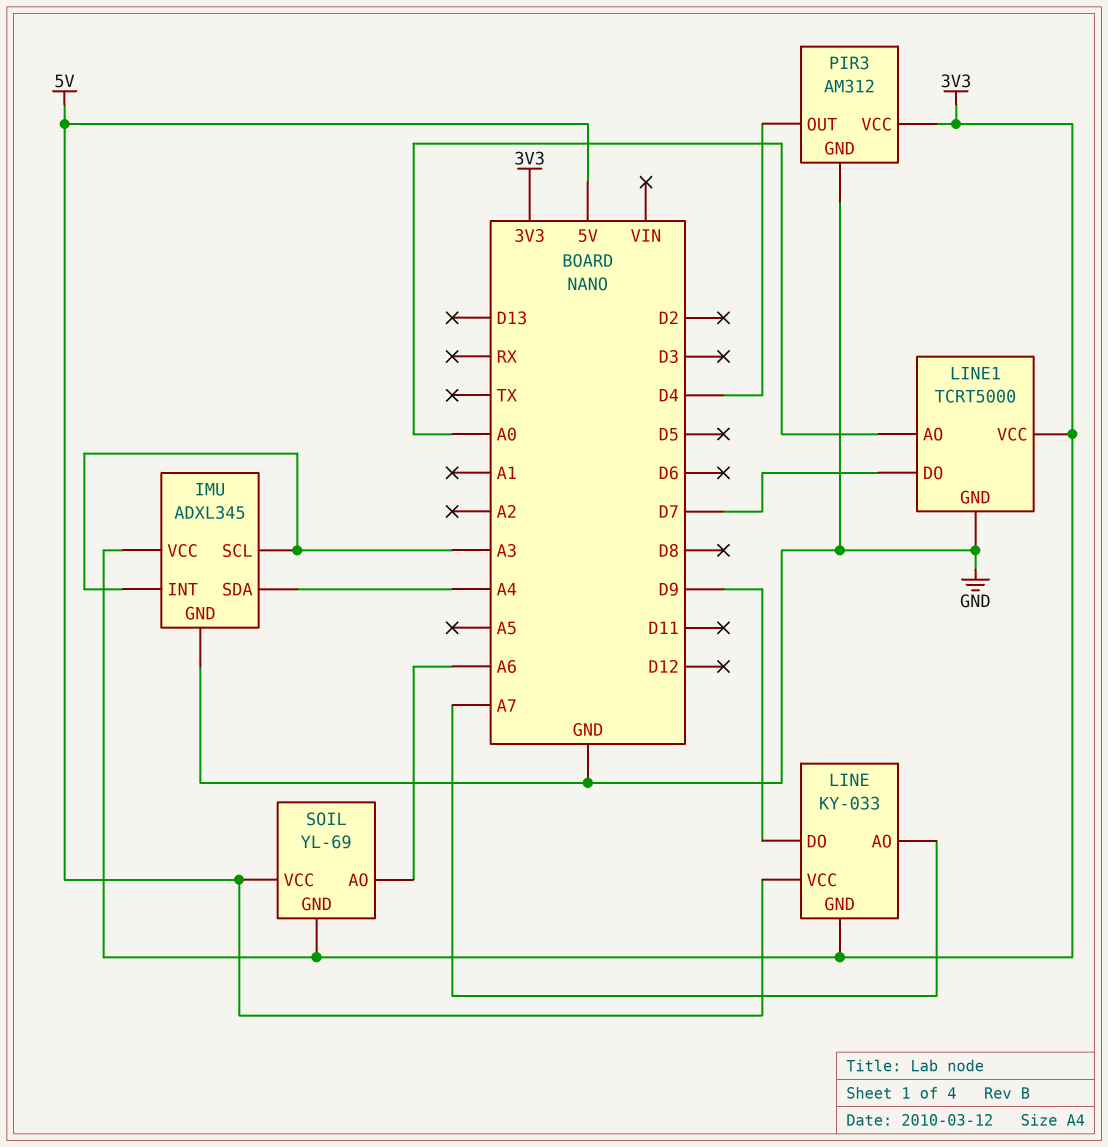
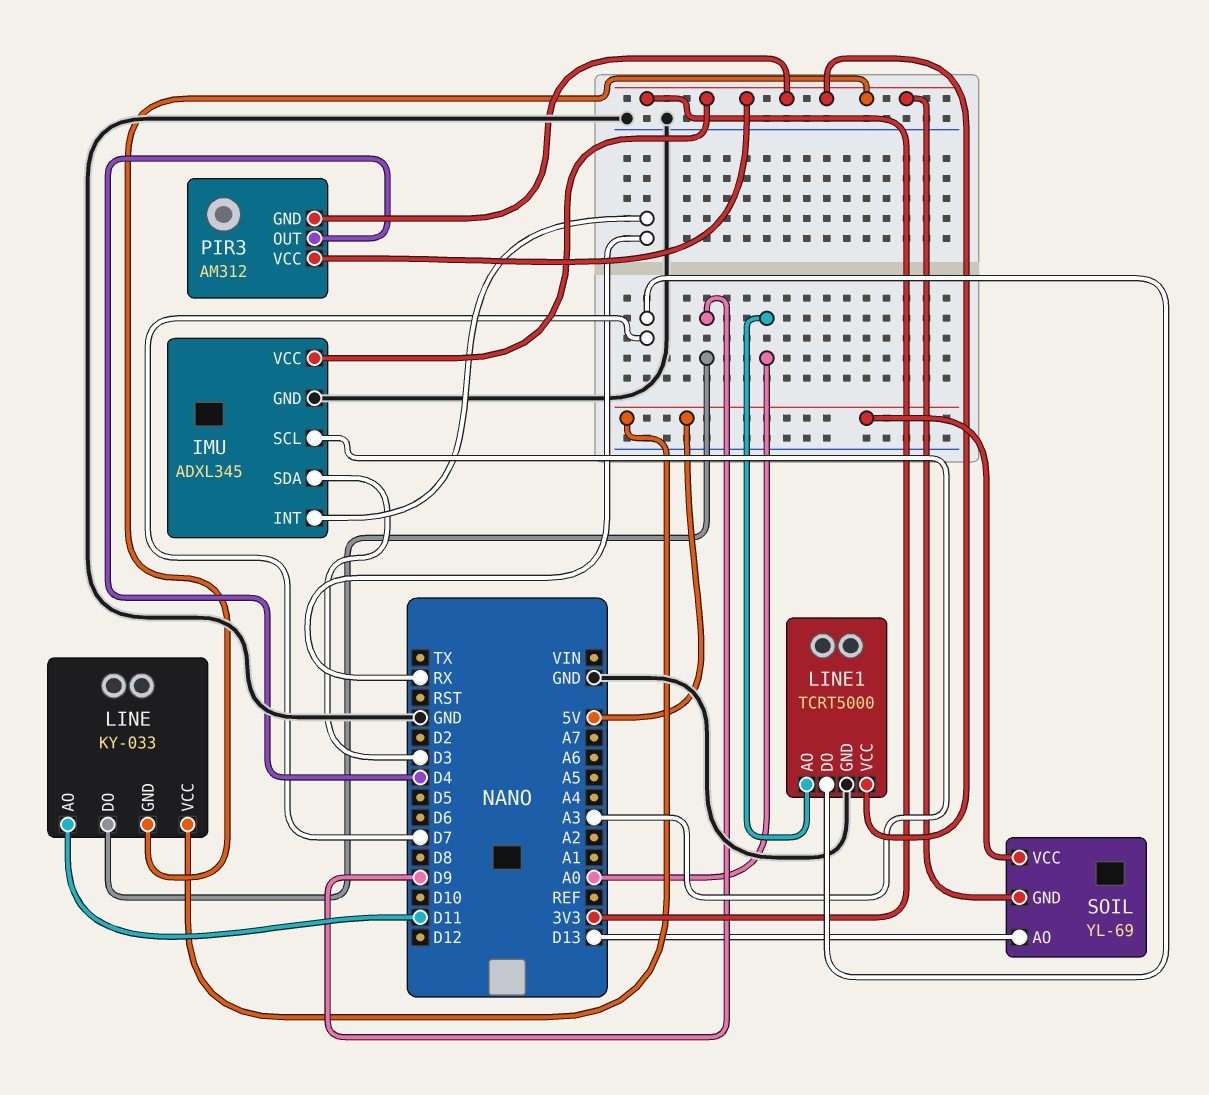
IMU pin INT: A3 -> RX
IMU pin SDA: A4 -> D3
LINE pin AO: A7 -> D11
PIR3 pin GND: GND -> 3V3
SOIL pin AO: A6 -> D13

